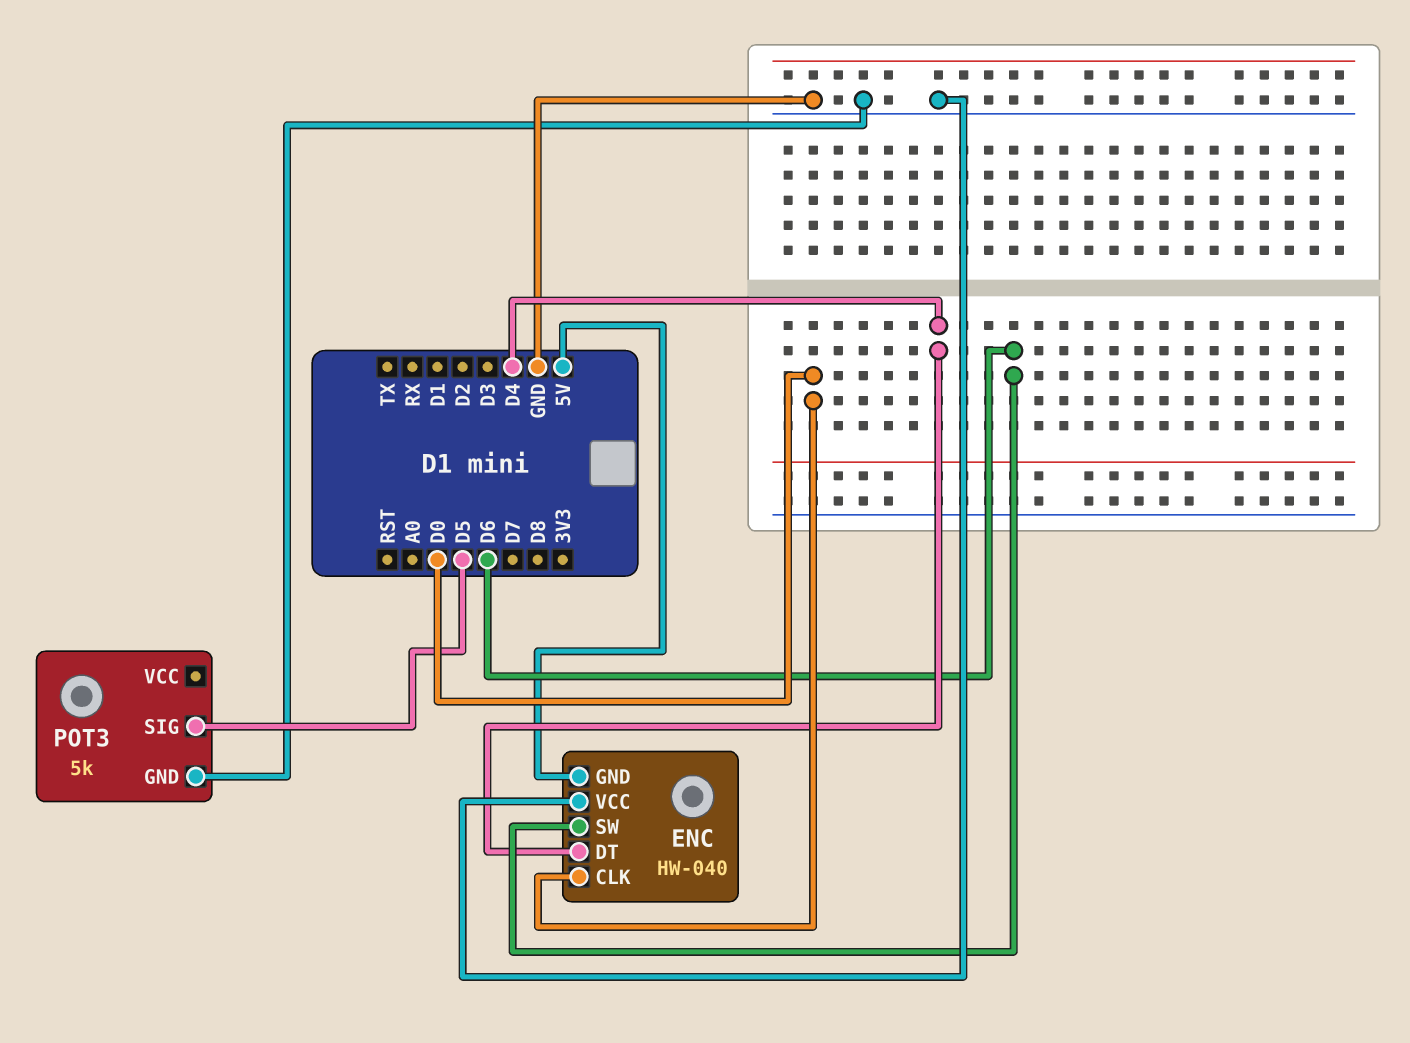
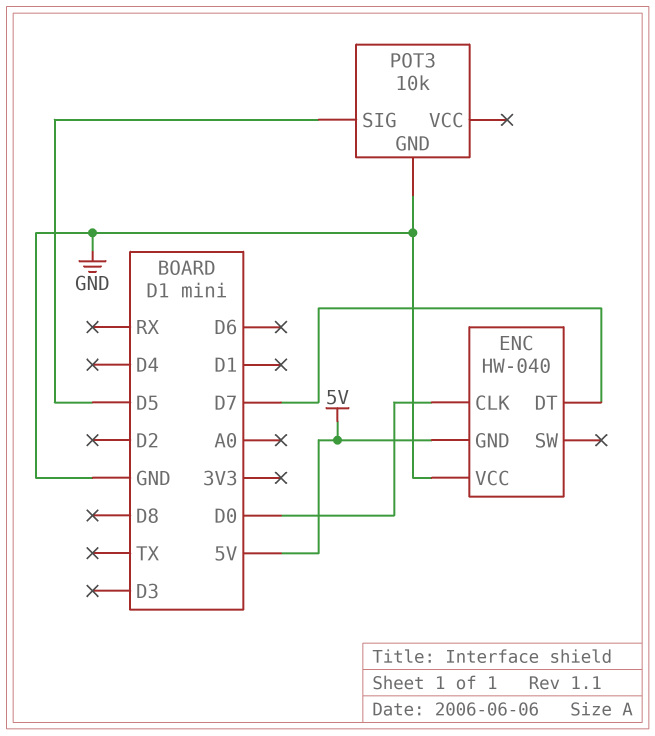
ENC pin DT: D4 -> D7
ENC pin SW: D6 -> none
POT3: 5k -> 10k

